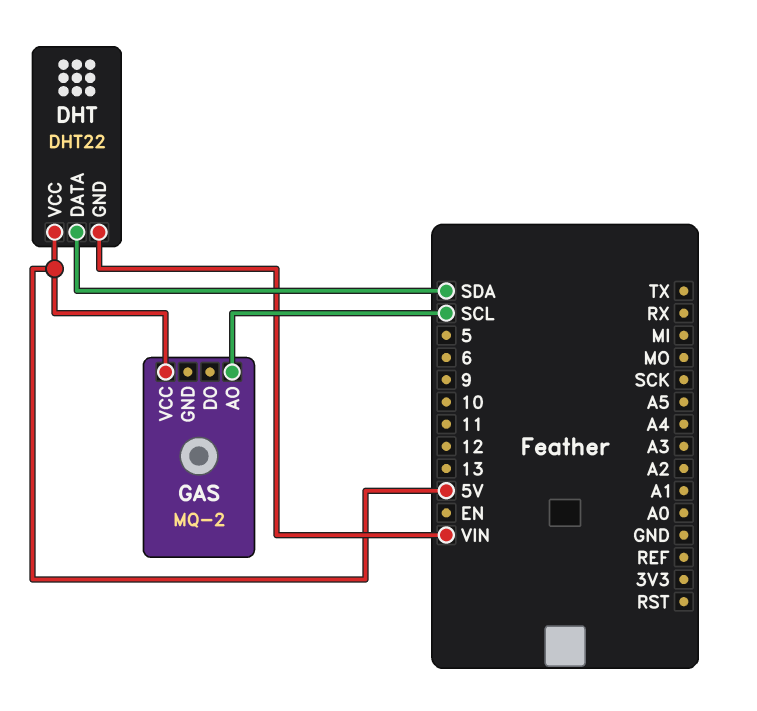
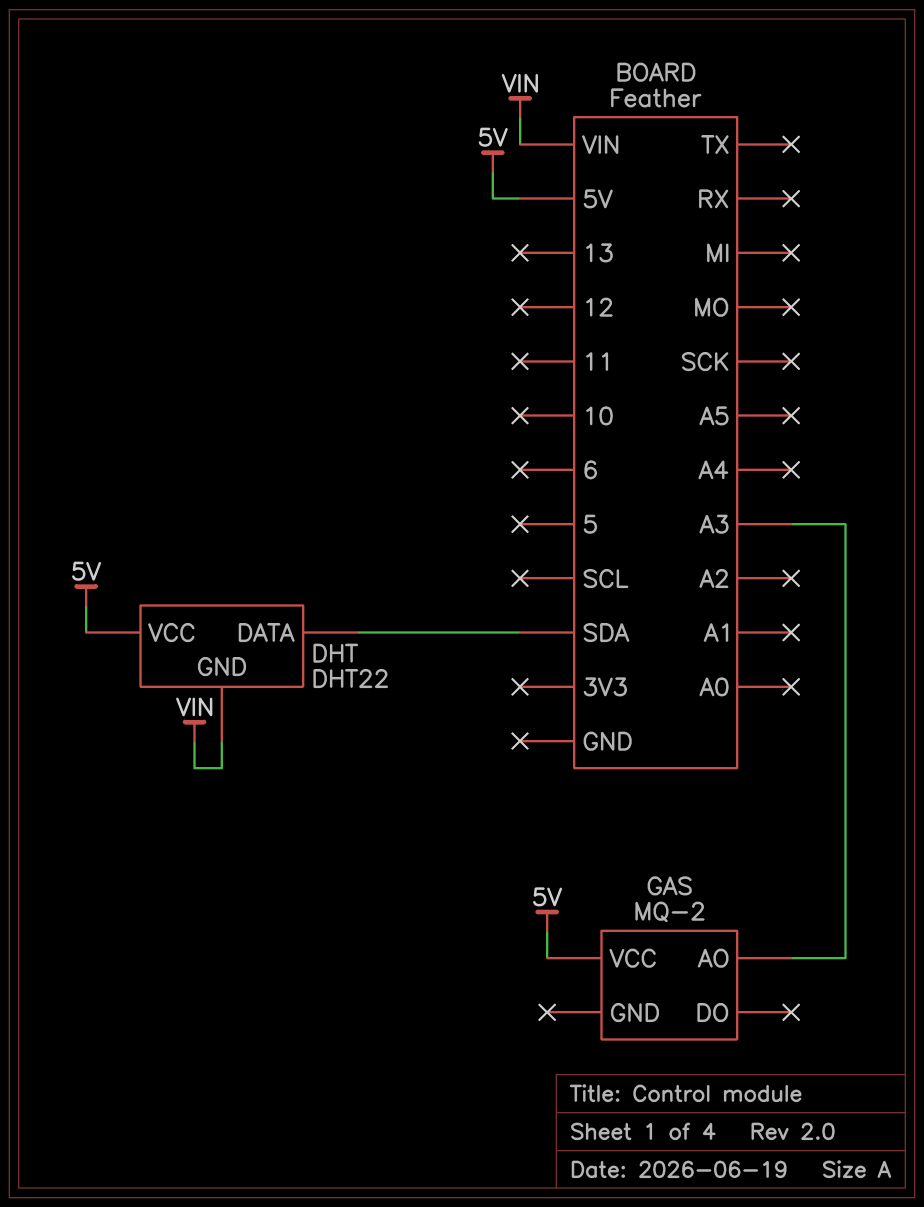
GAS pin AO: SCL -> A3

